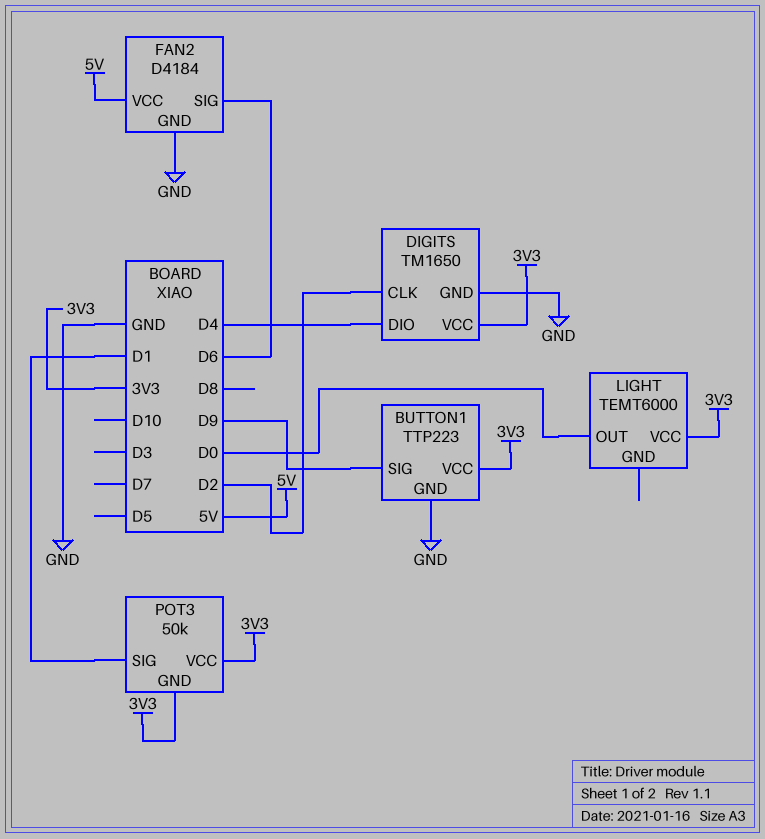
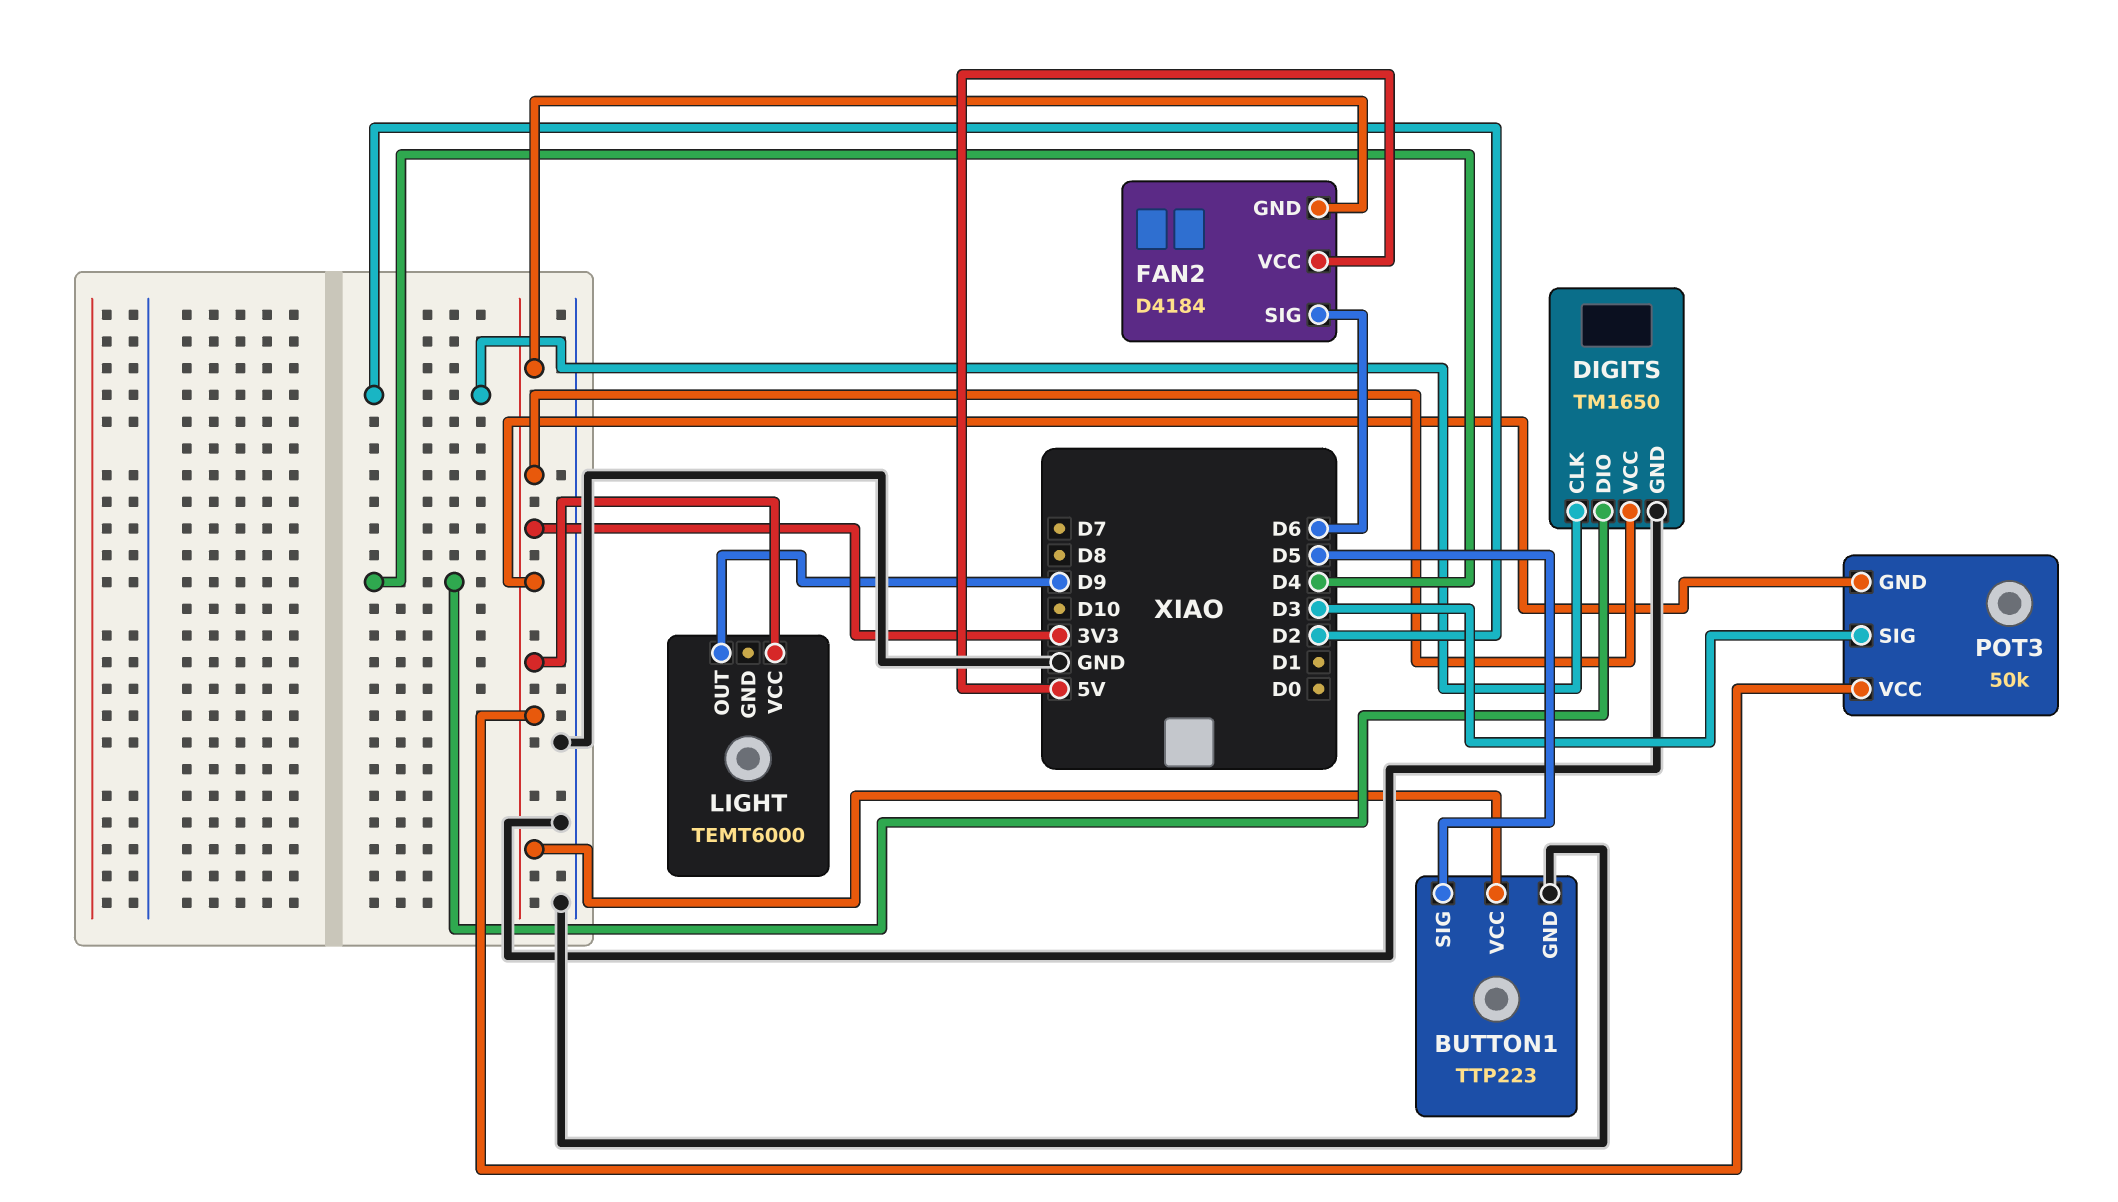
BUTTON1 pin SIG: D9 -> D5
FAN2 pin GND: GND -> 3V3
LIGHT pin OUT: D0 -> D9
POT3 pin SIG: D1 -> D3

